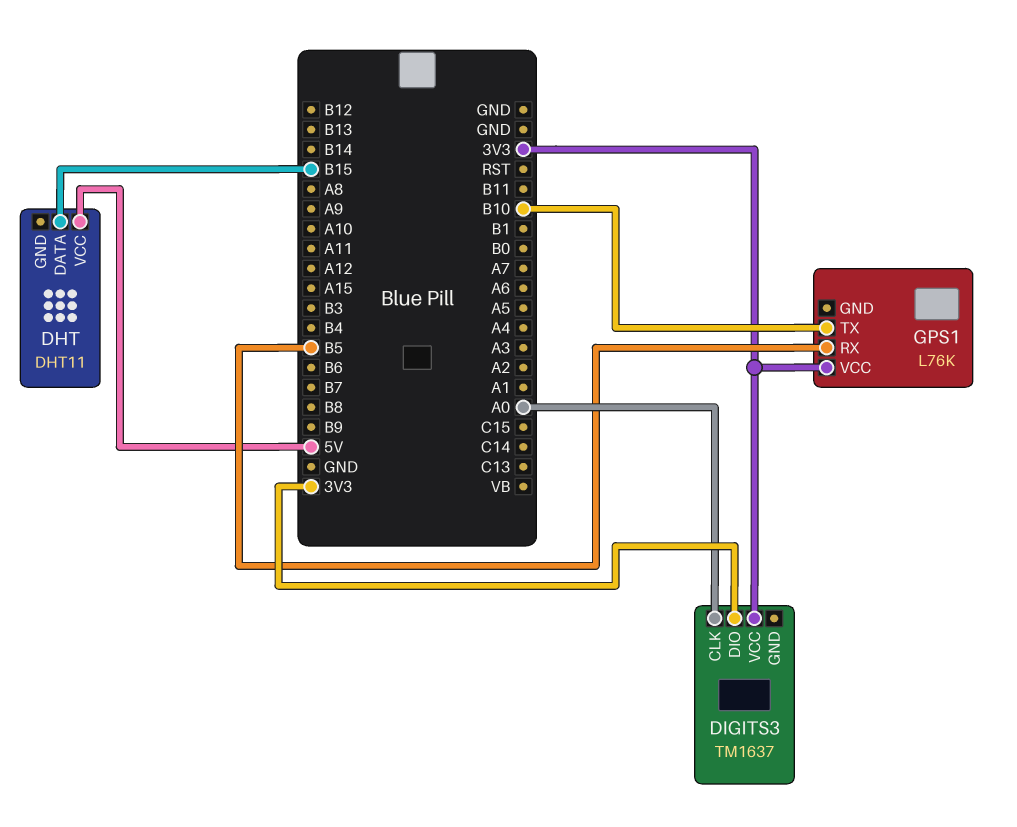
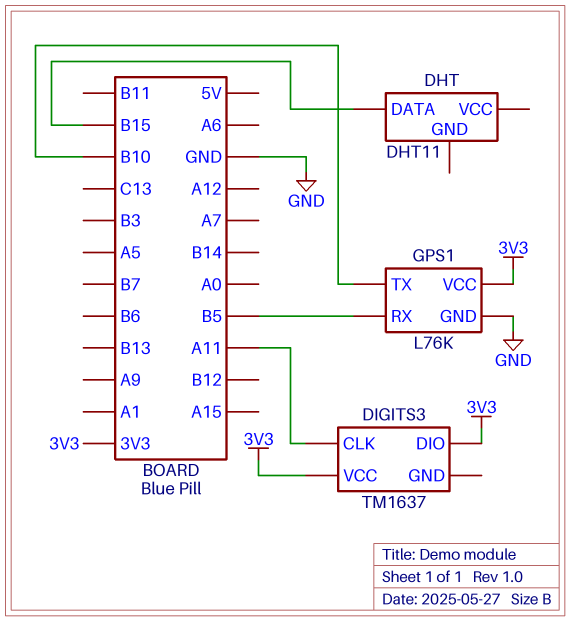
DHT pin VCC: 5V -> none
DIGITS3 pin CLK: A0 -> A11
GPS1 pin GND: none -> GND

